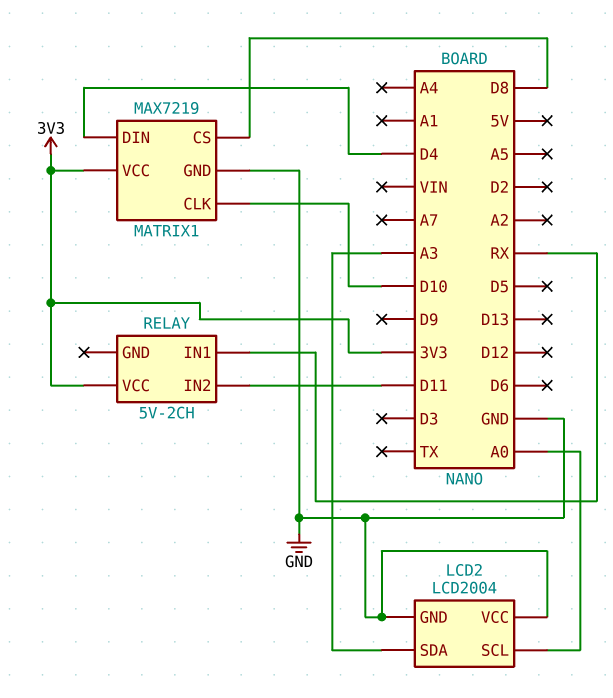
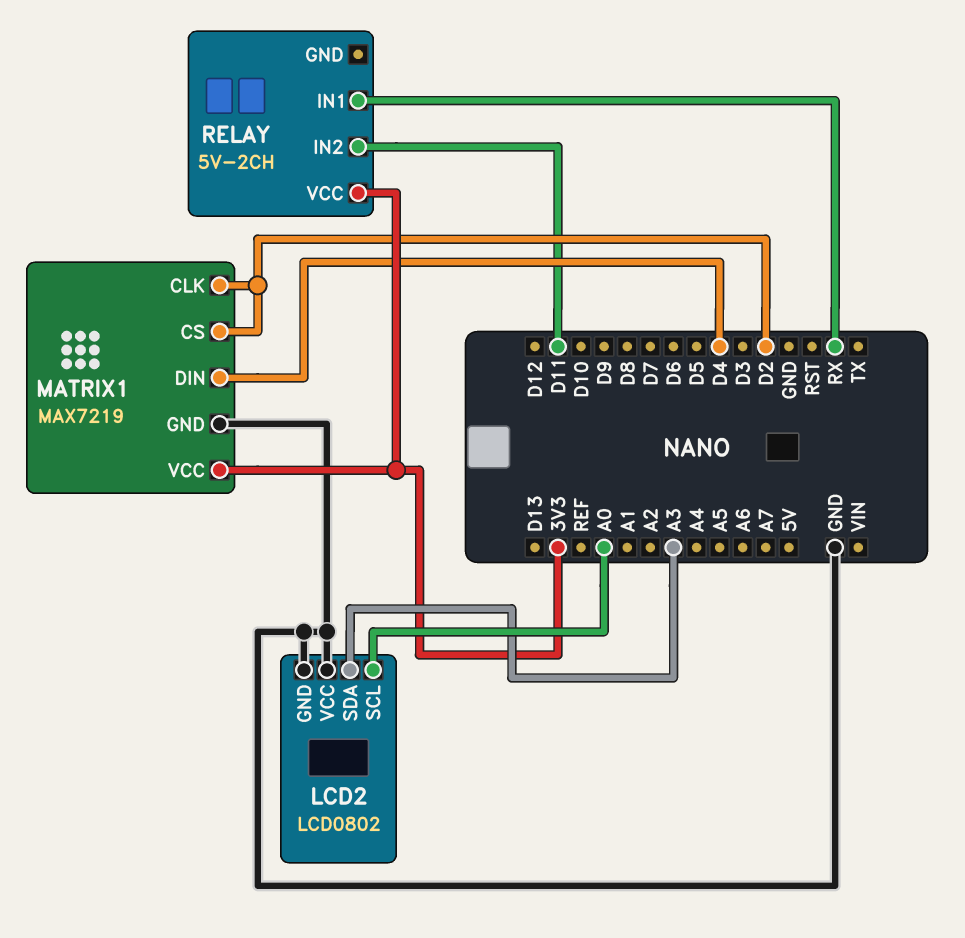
LCD2: LCD2004 -> LCD0802
MATRIX1 pin CLK: D10 -> D2
MATRIX1 pin CS: D8 -> D2

